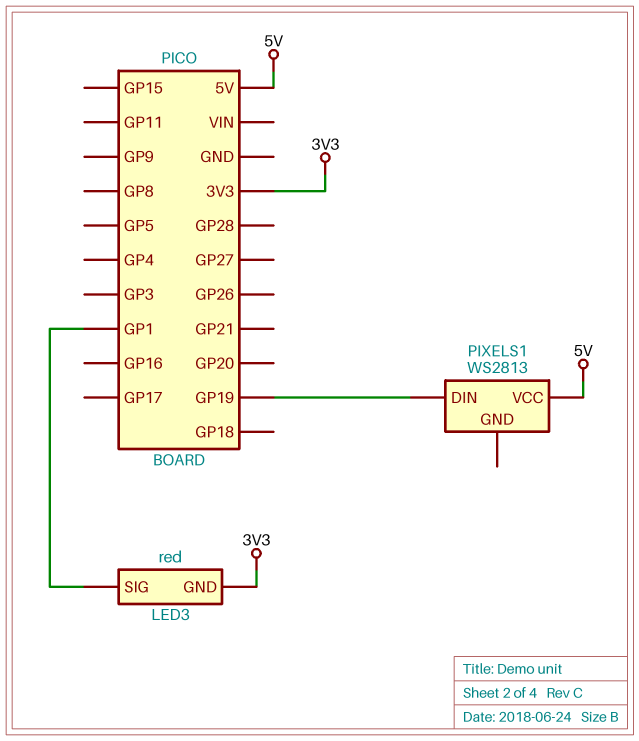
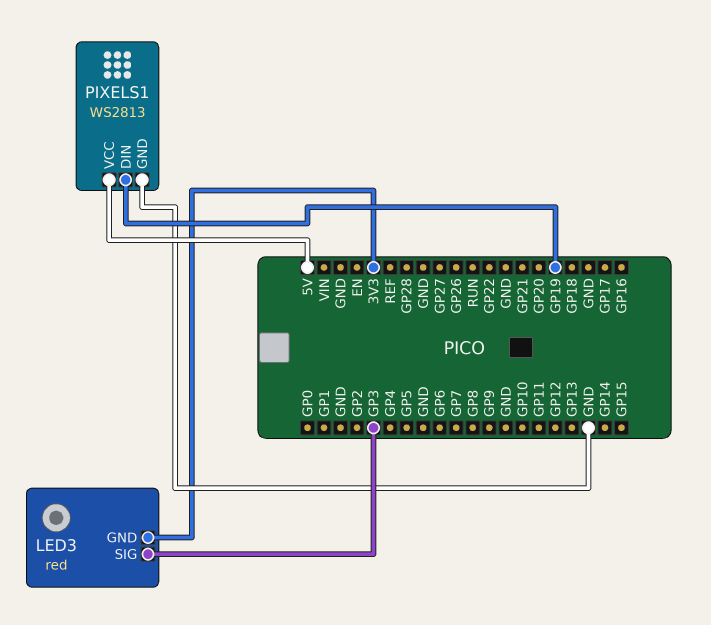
LED3 pin SIG: GP1 -> GP3
PIXELS1 pin GND: none -> GND

